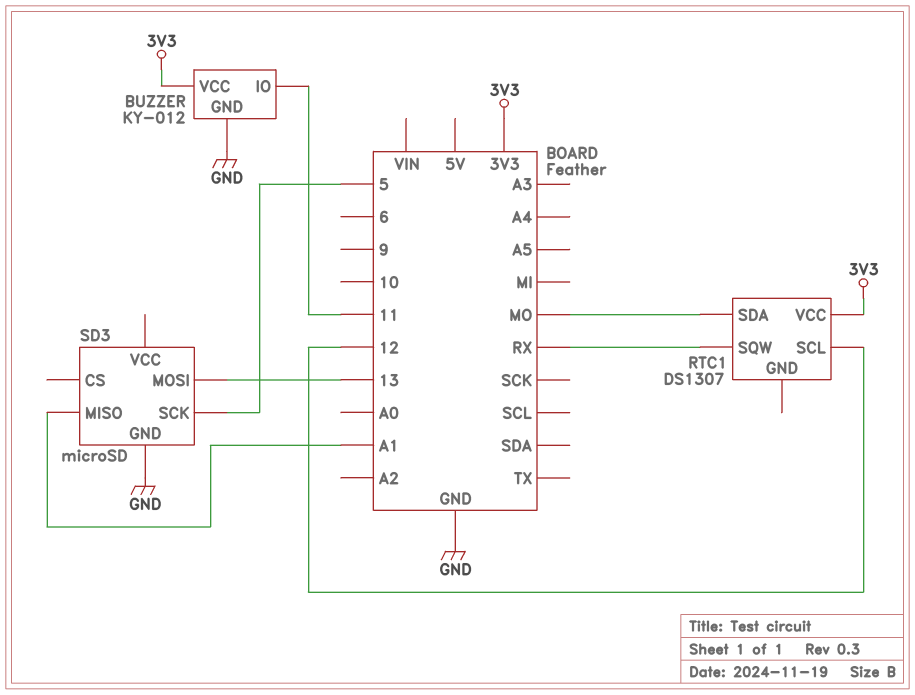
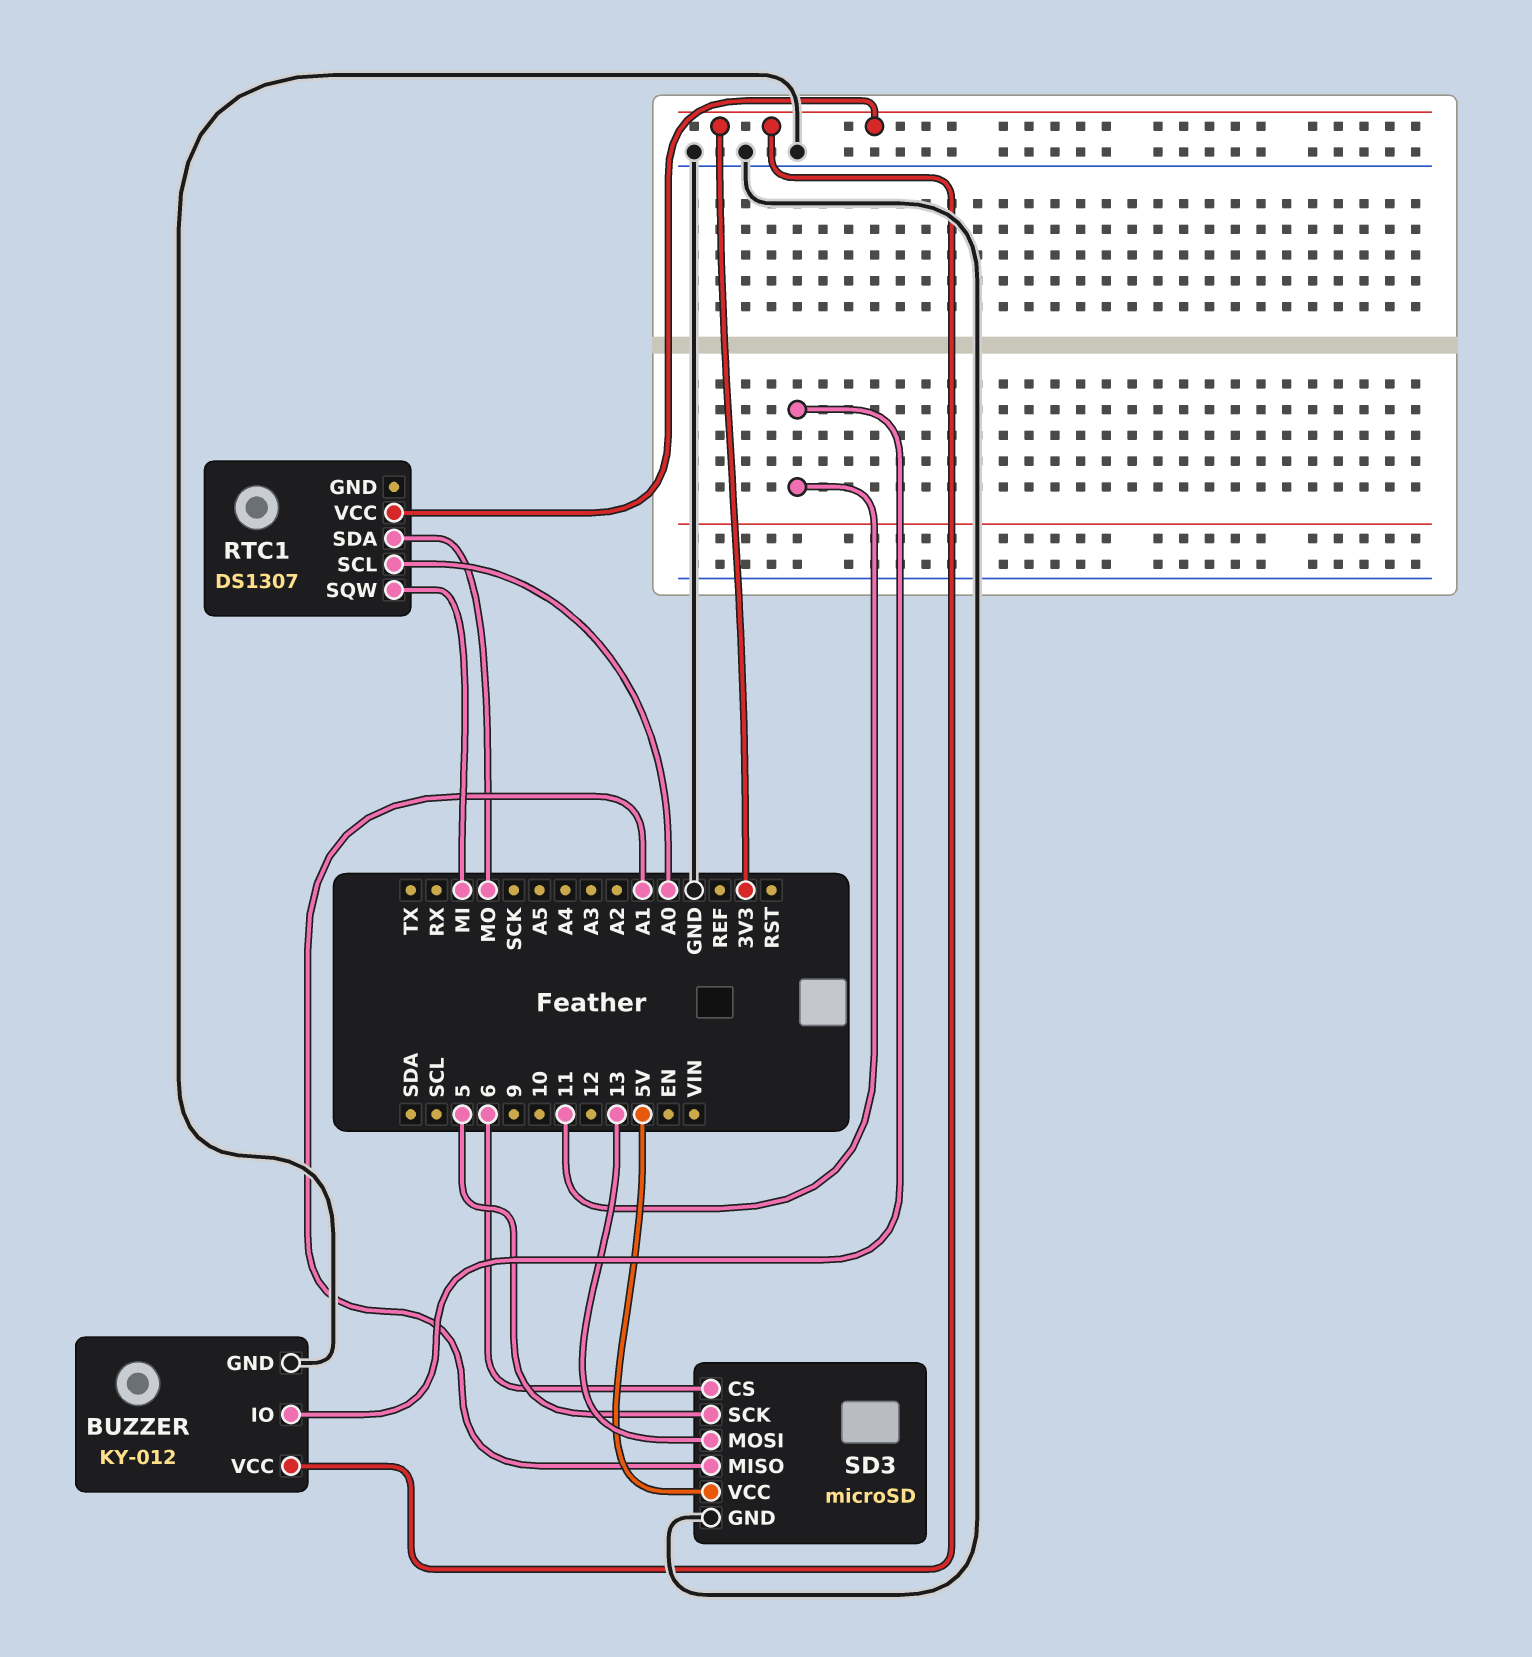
RTC1 pin SCL: 12 -> A0
RTC1 pin SQW: RX -> MI
SD3 pin CS: none -> 6
SD3 pin VCC: none -> 5V

